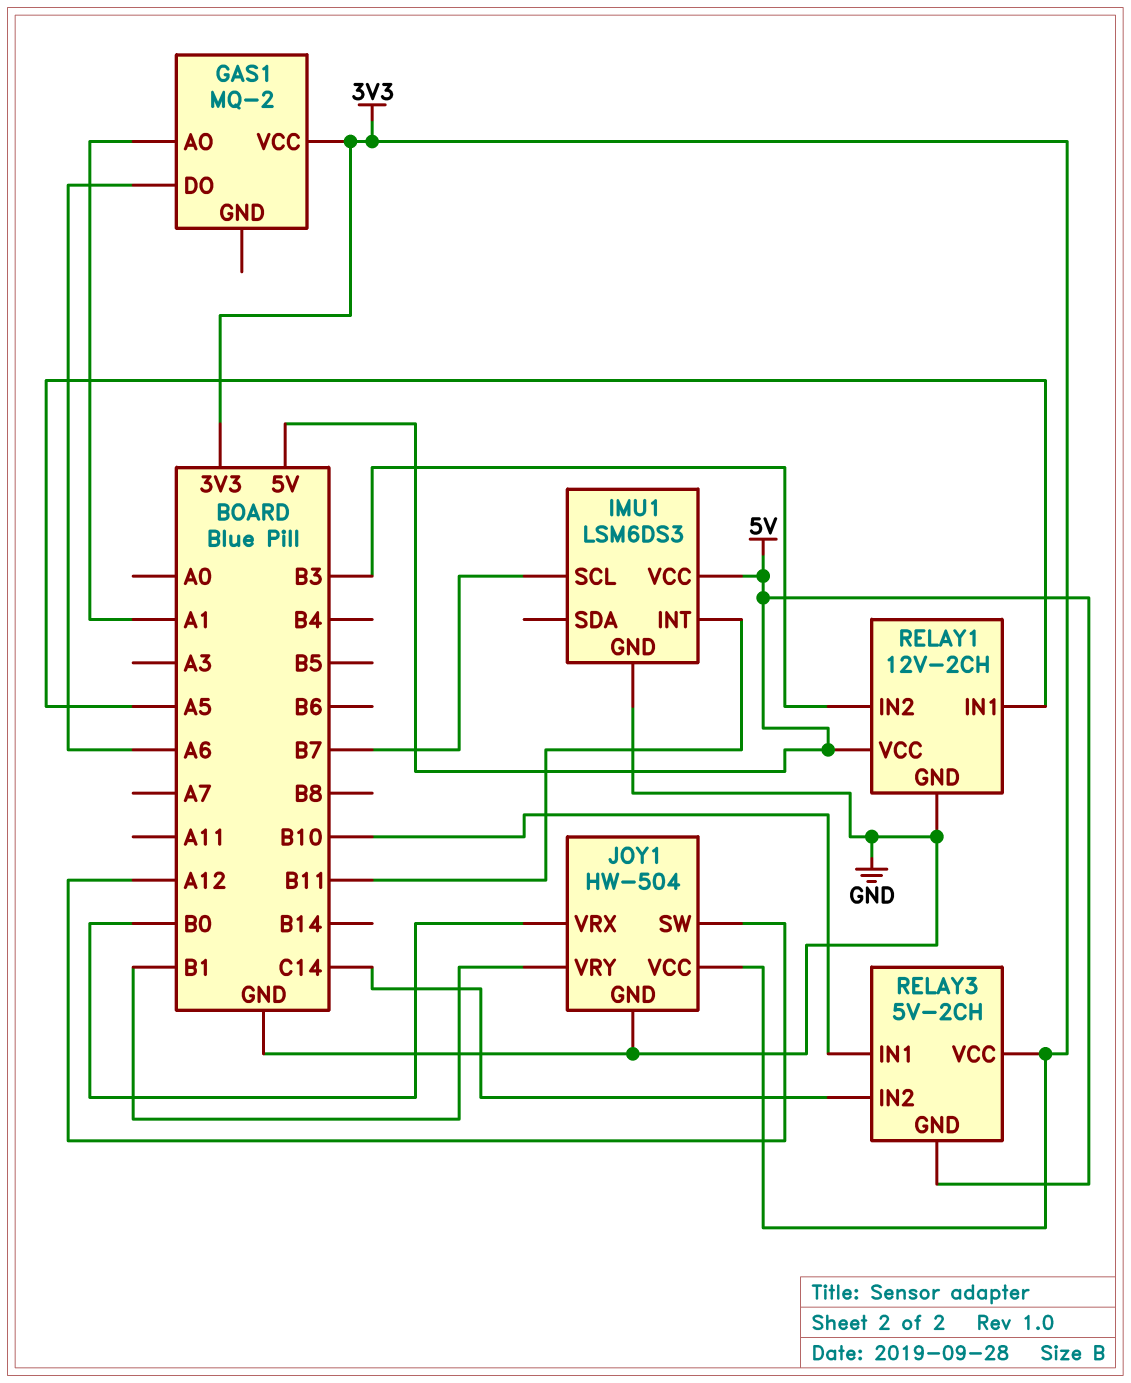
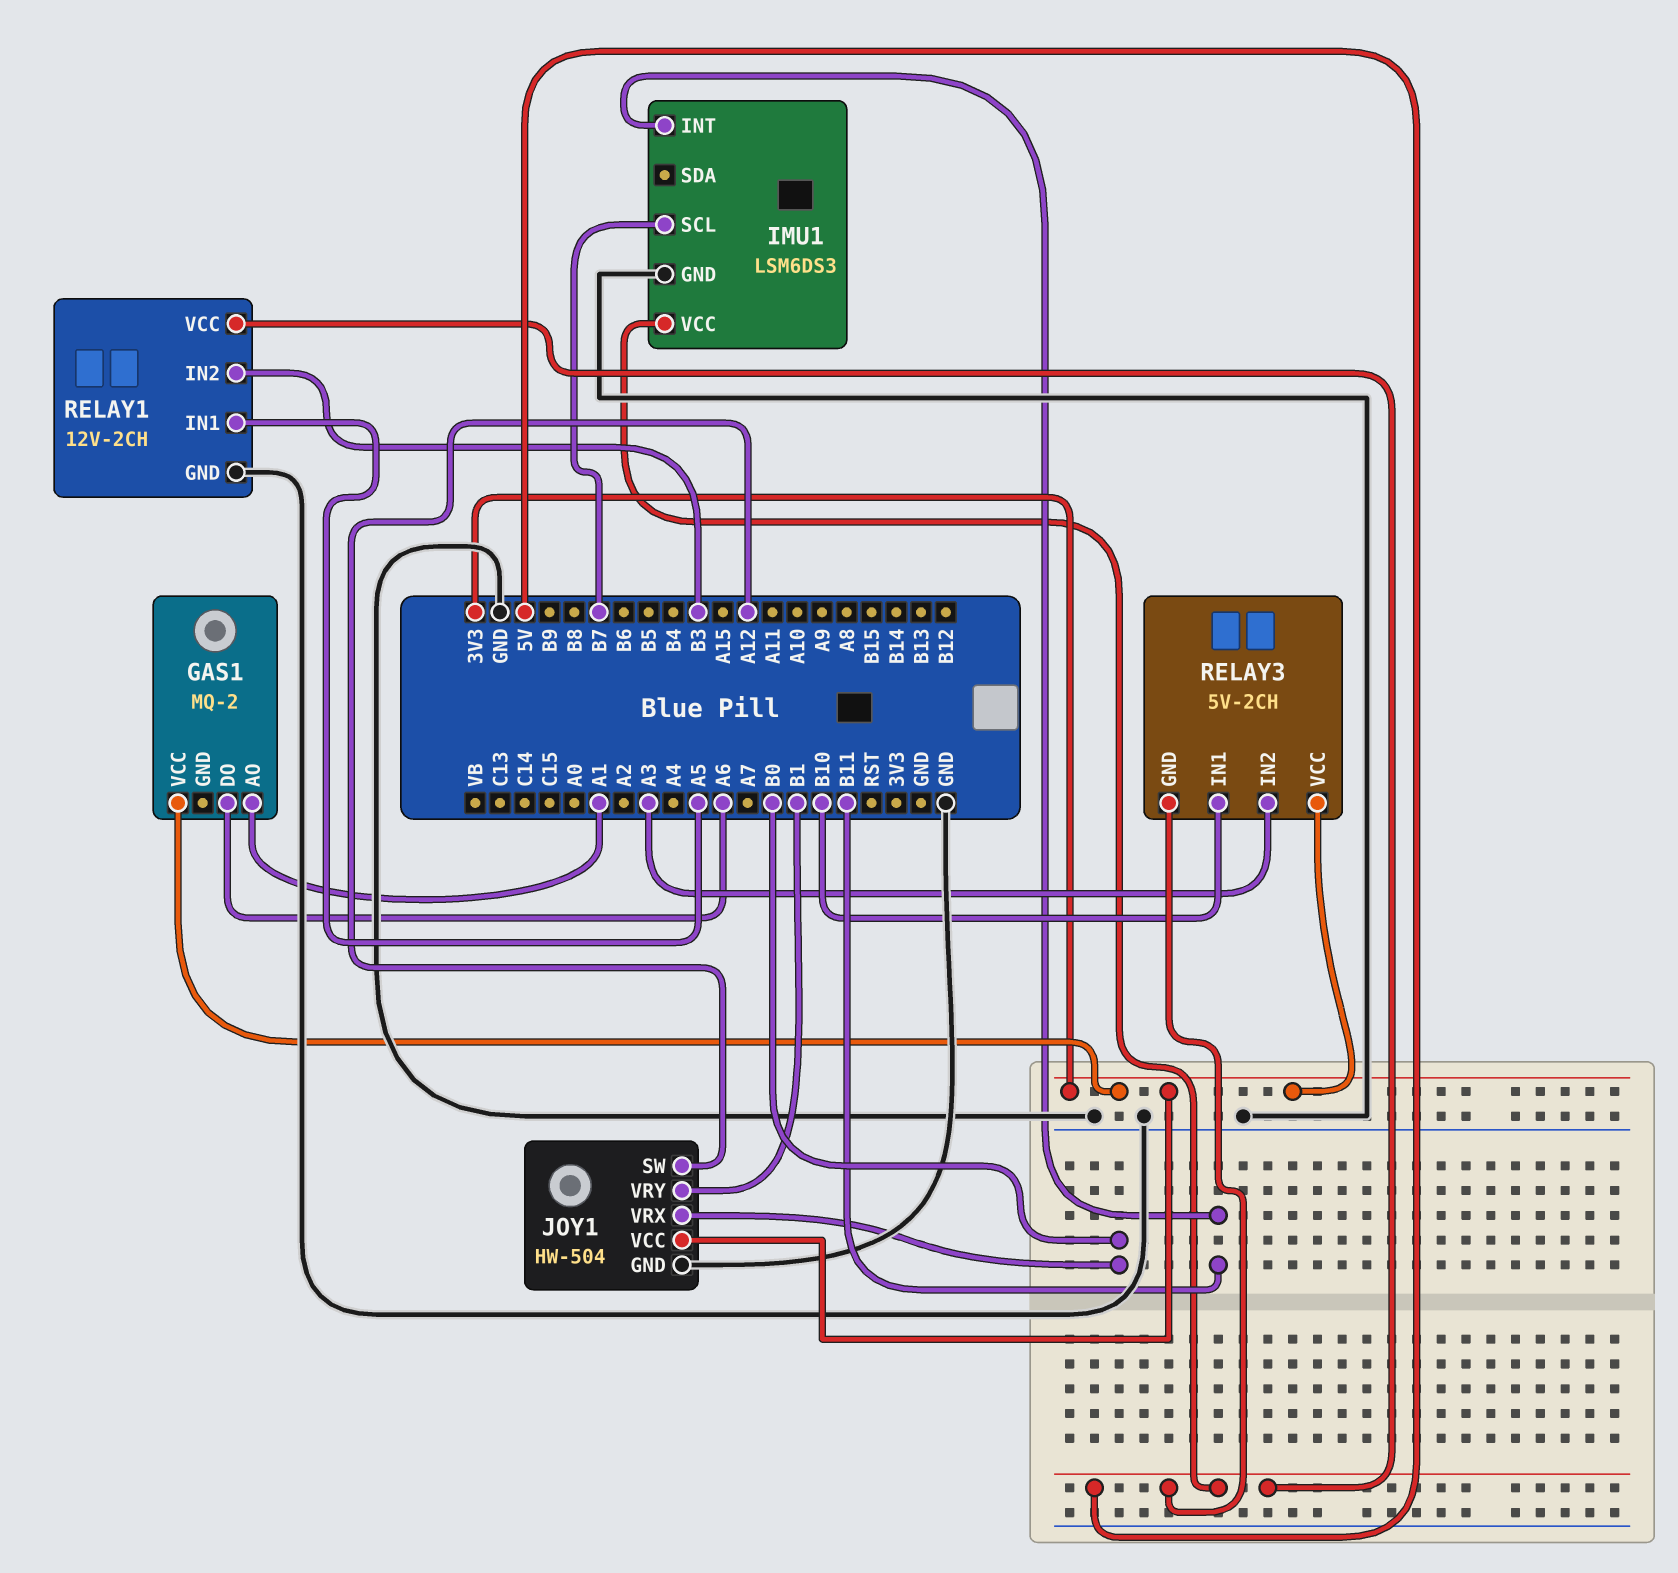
RELAY3 pin IN2: C14 -> A3

